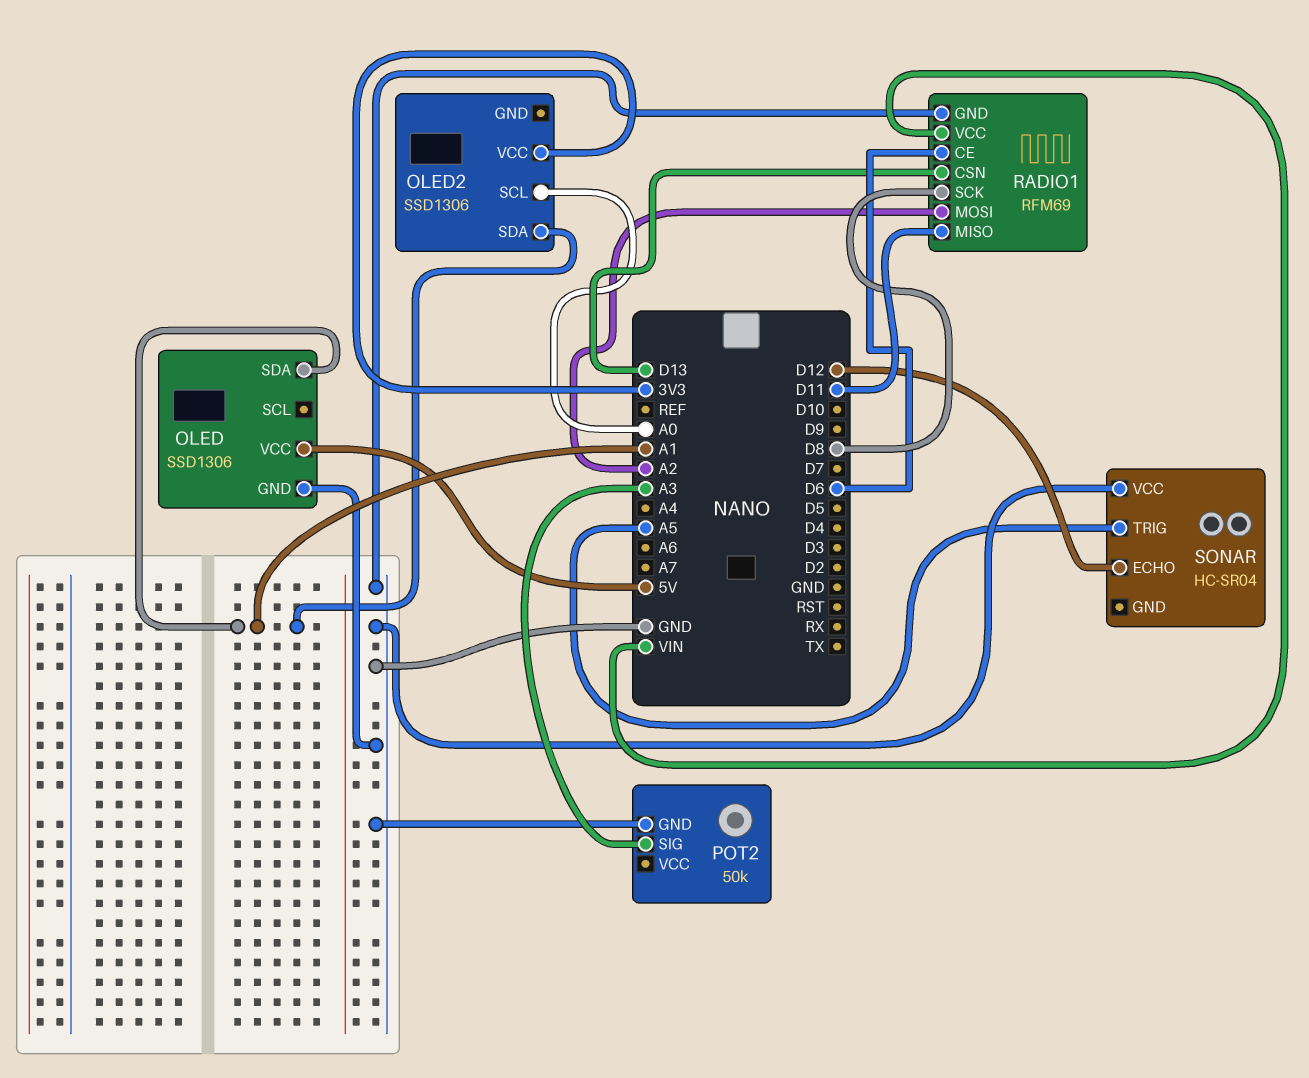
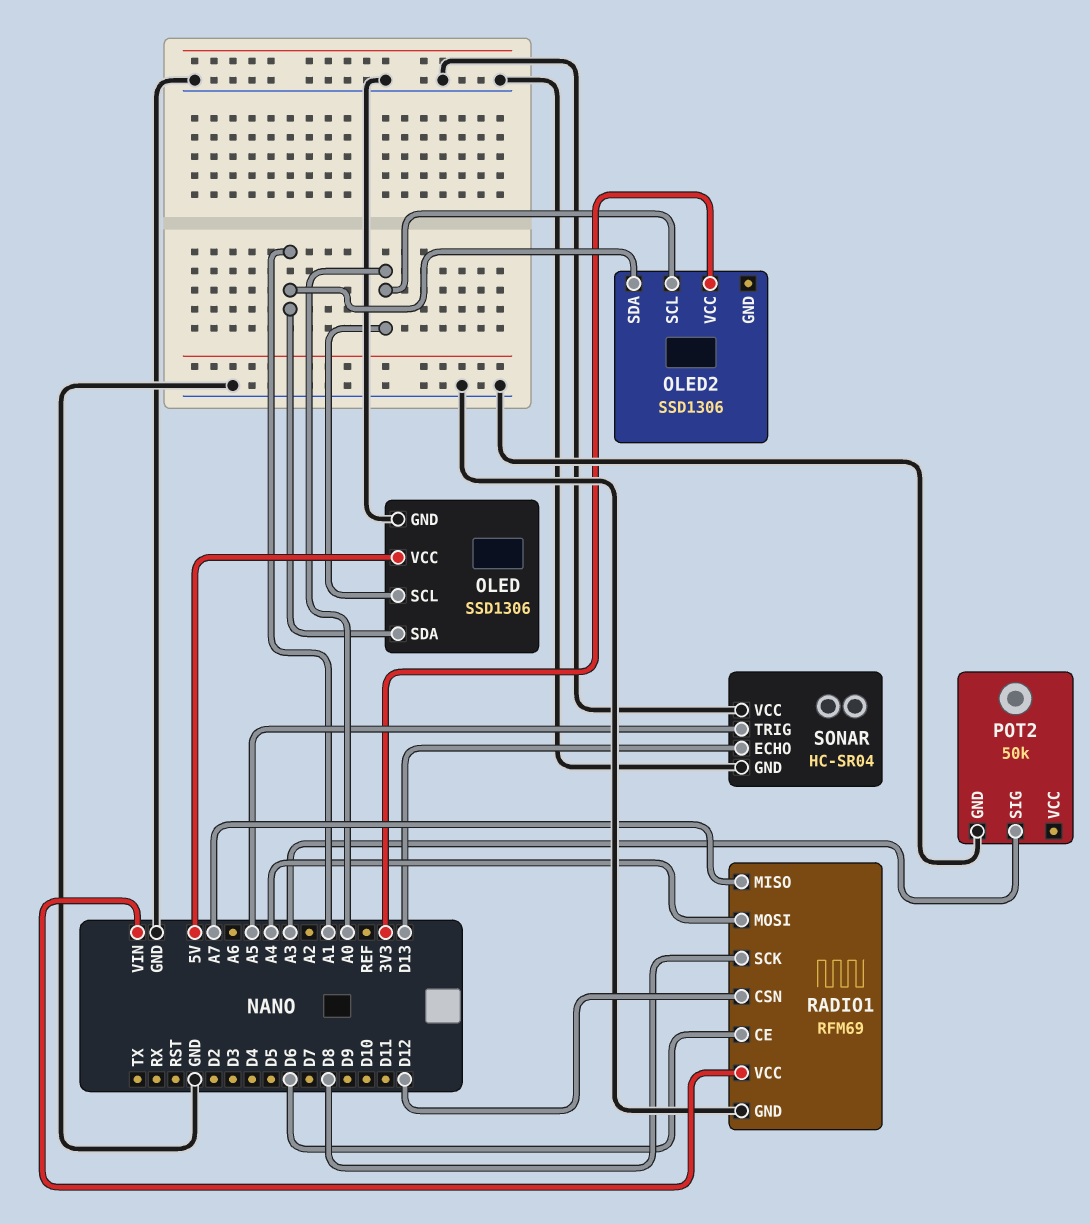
OLED pin SCL: none -> A0
RADIO1 pin CSN: D13 -> D12
RADIO1 pin MISO: D11 -> A7
RADIO1 pin MOSI: A2 -> A4
SONAR pin ECHO: D12 -> D13
SONAR pin GND: none -> GND

